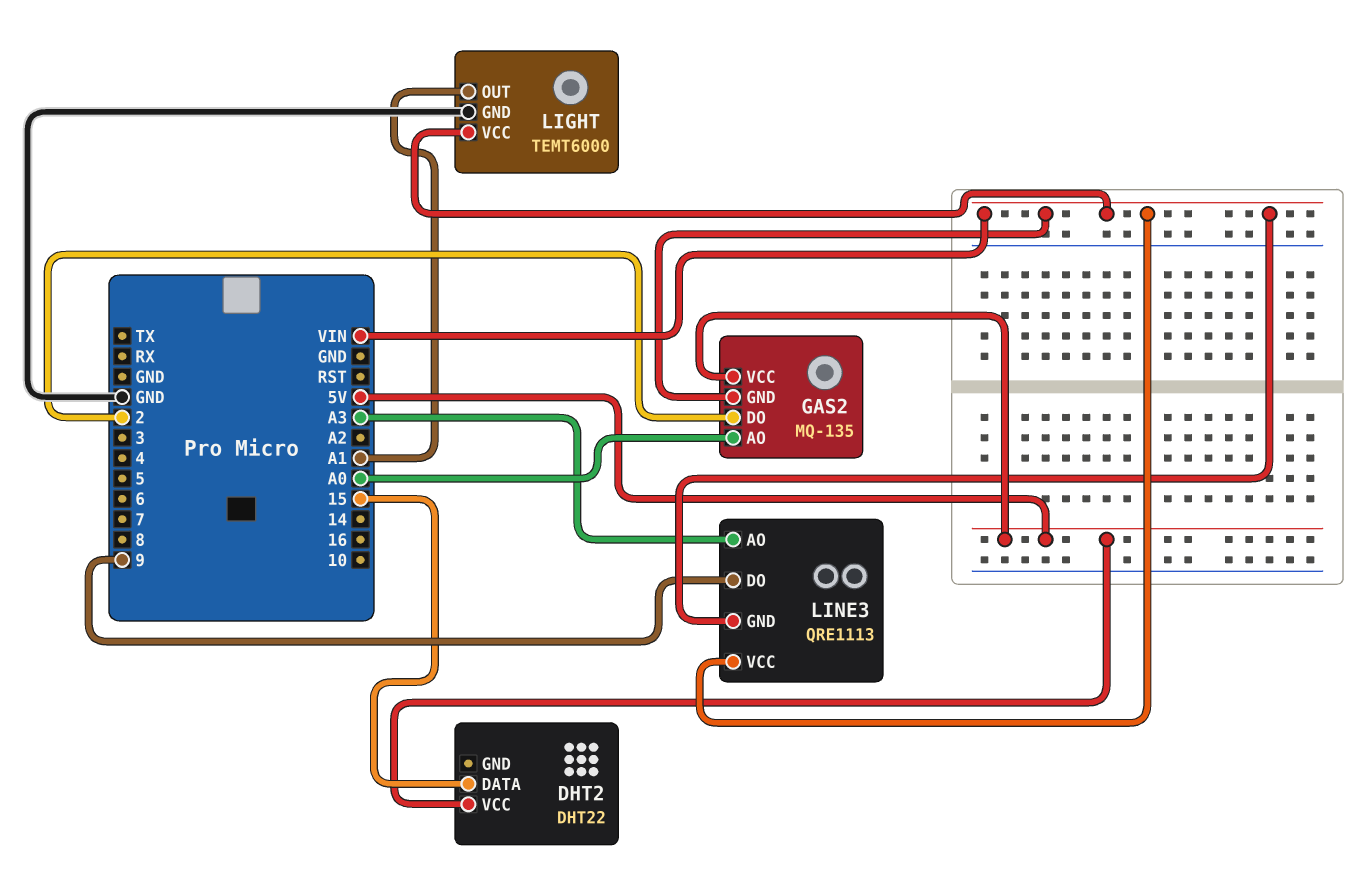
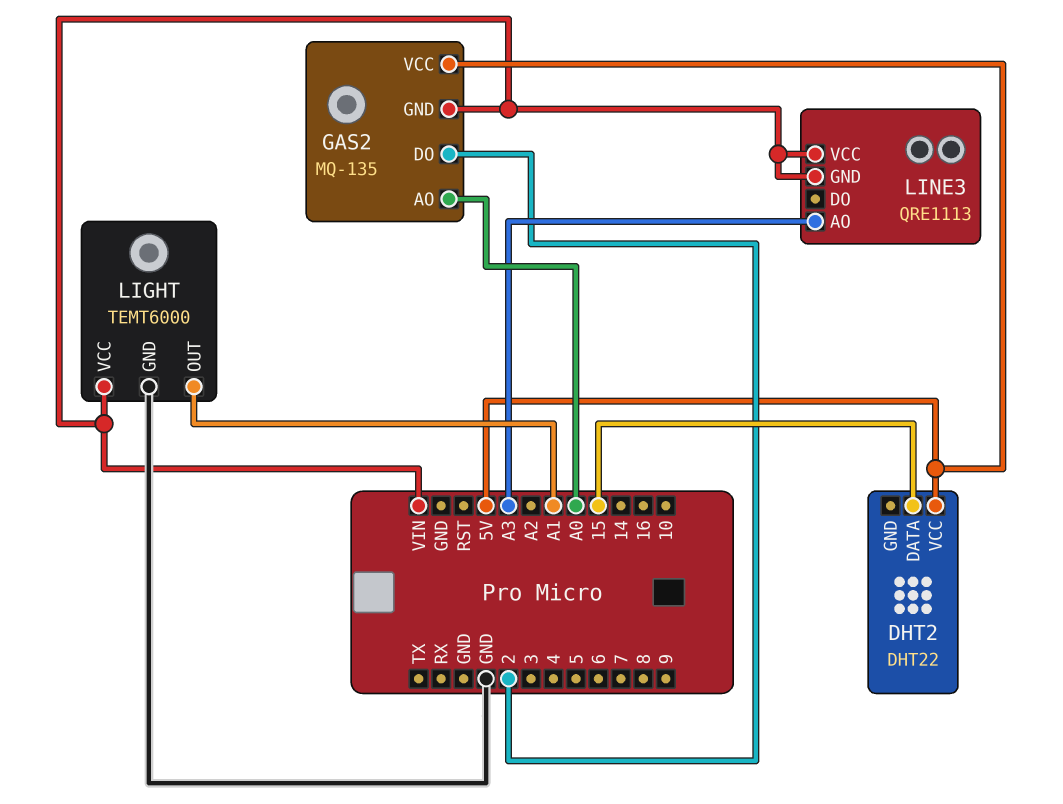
LINE3 pin DO: 9 -> none

